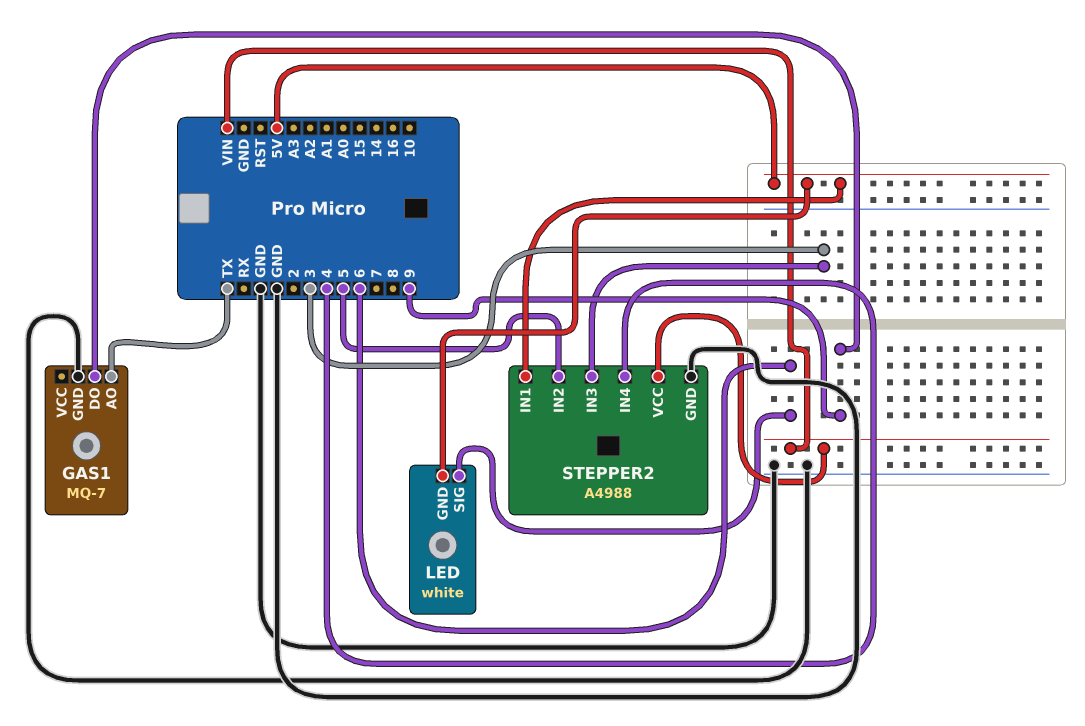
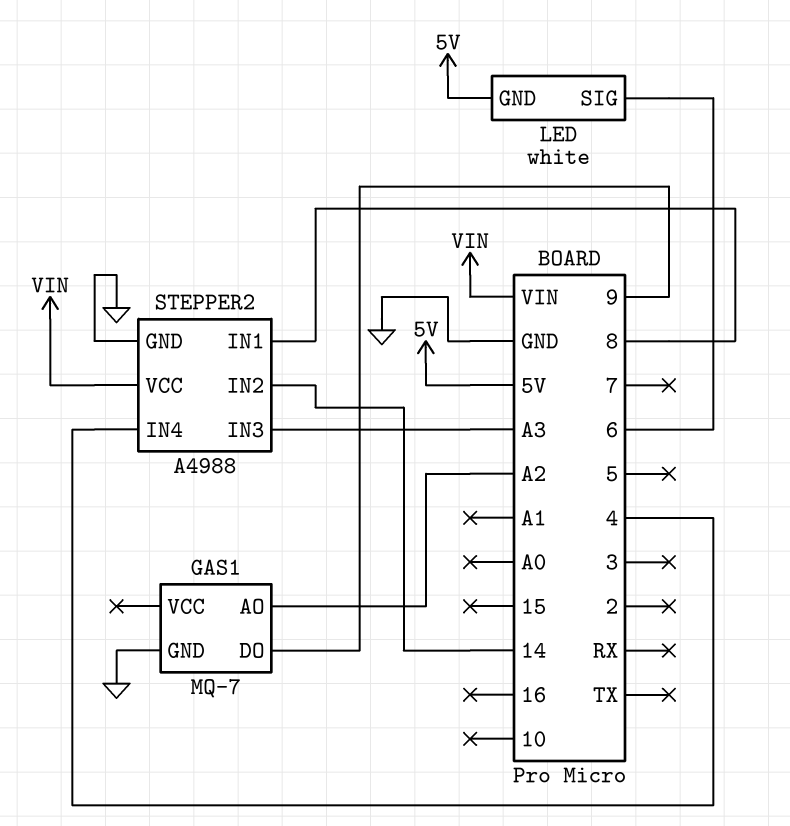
GAS1 pin AO: TX -> A2
STEPPER2 pin IN1: 5V -> 8
STEPPER2 pin IN2: 5 -> 14
STEPPER2 pin IN3: 3 -> A3

